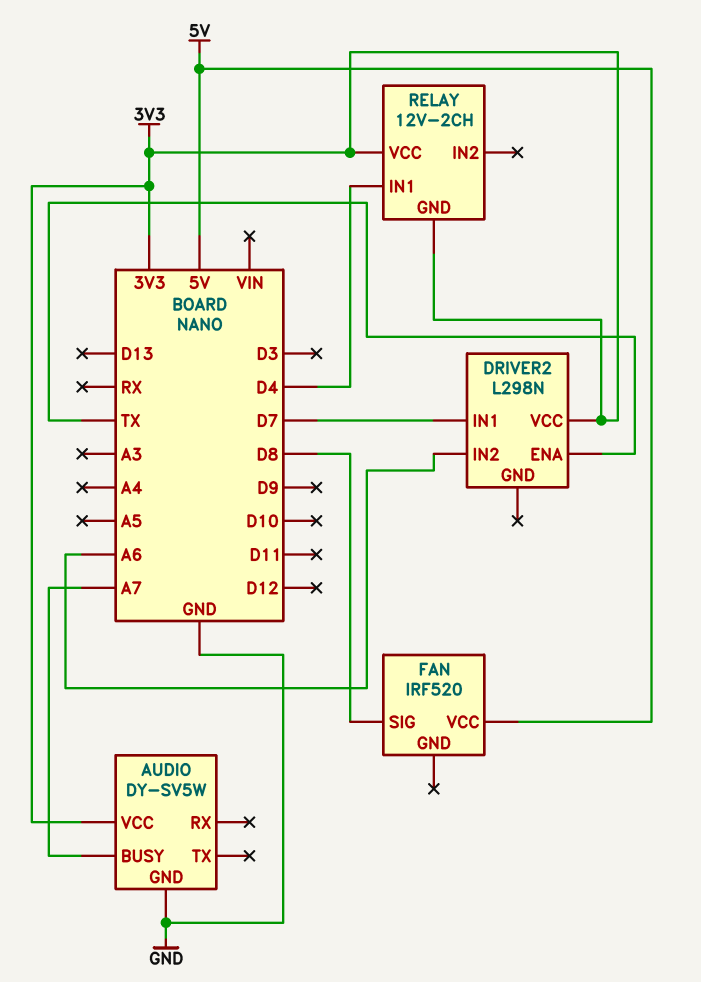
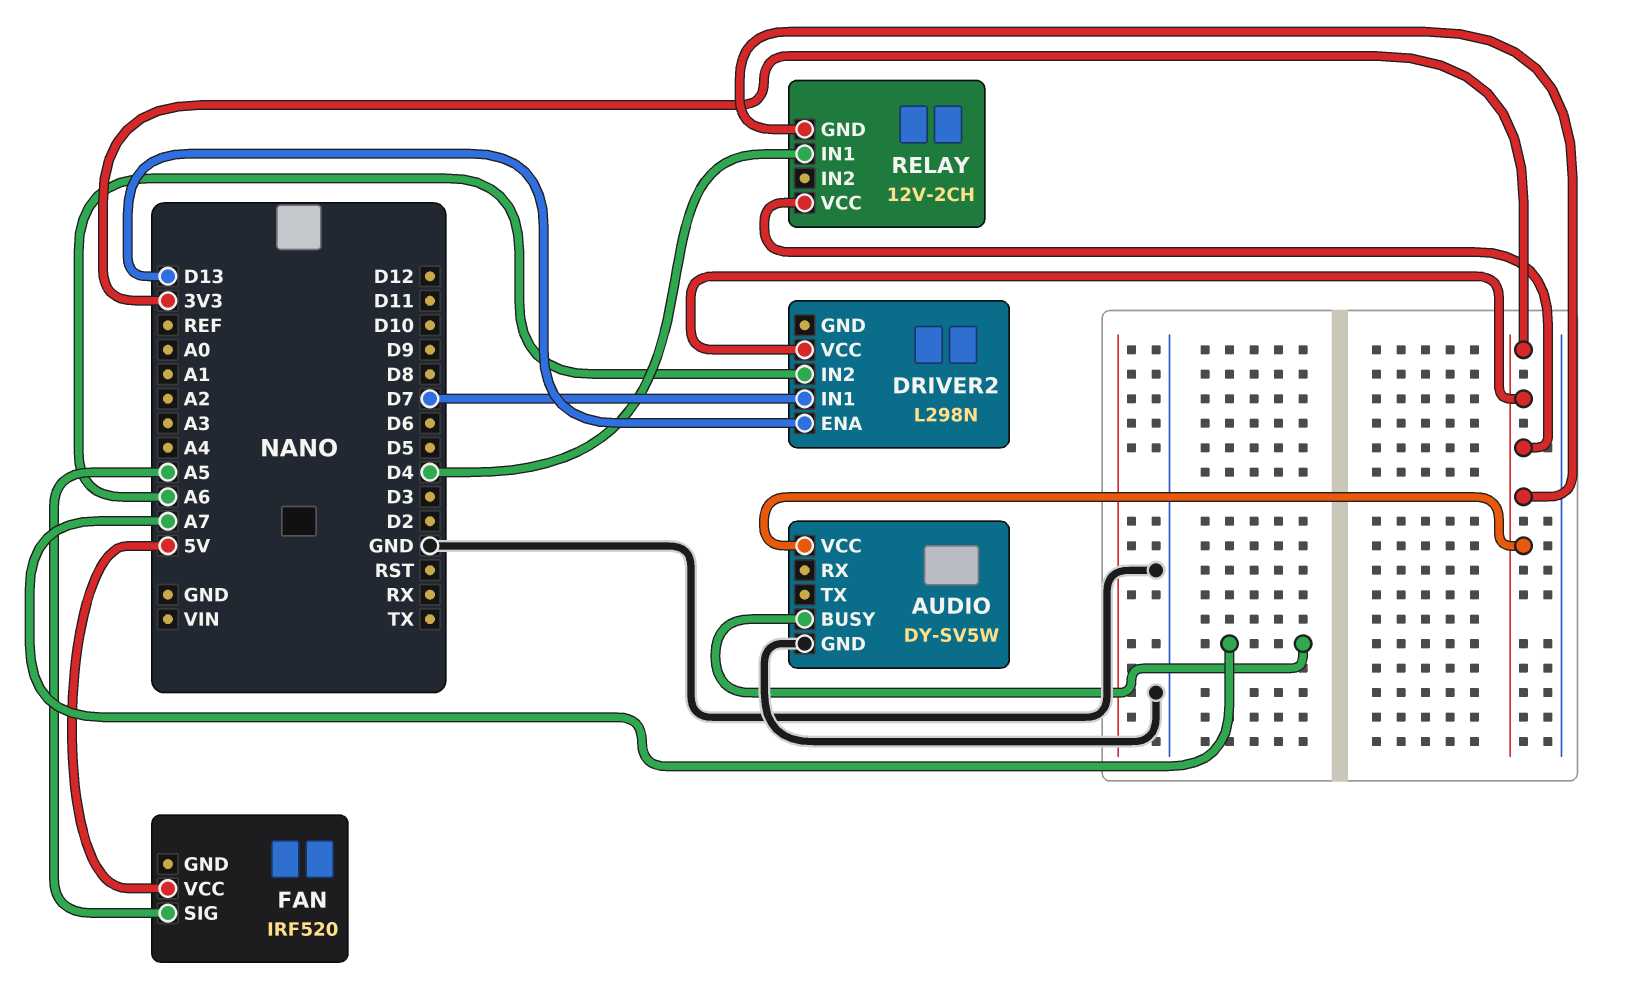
DRIVER2 pin ENA: TX -> D13
FAN pin SIG: D8 -> A5

